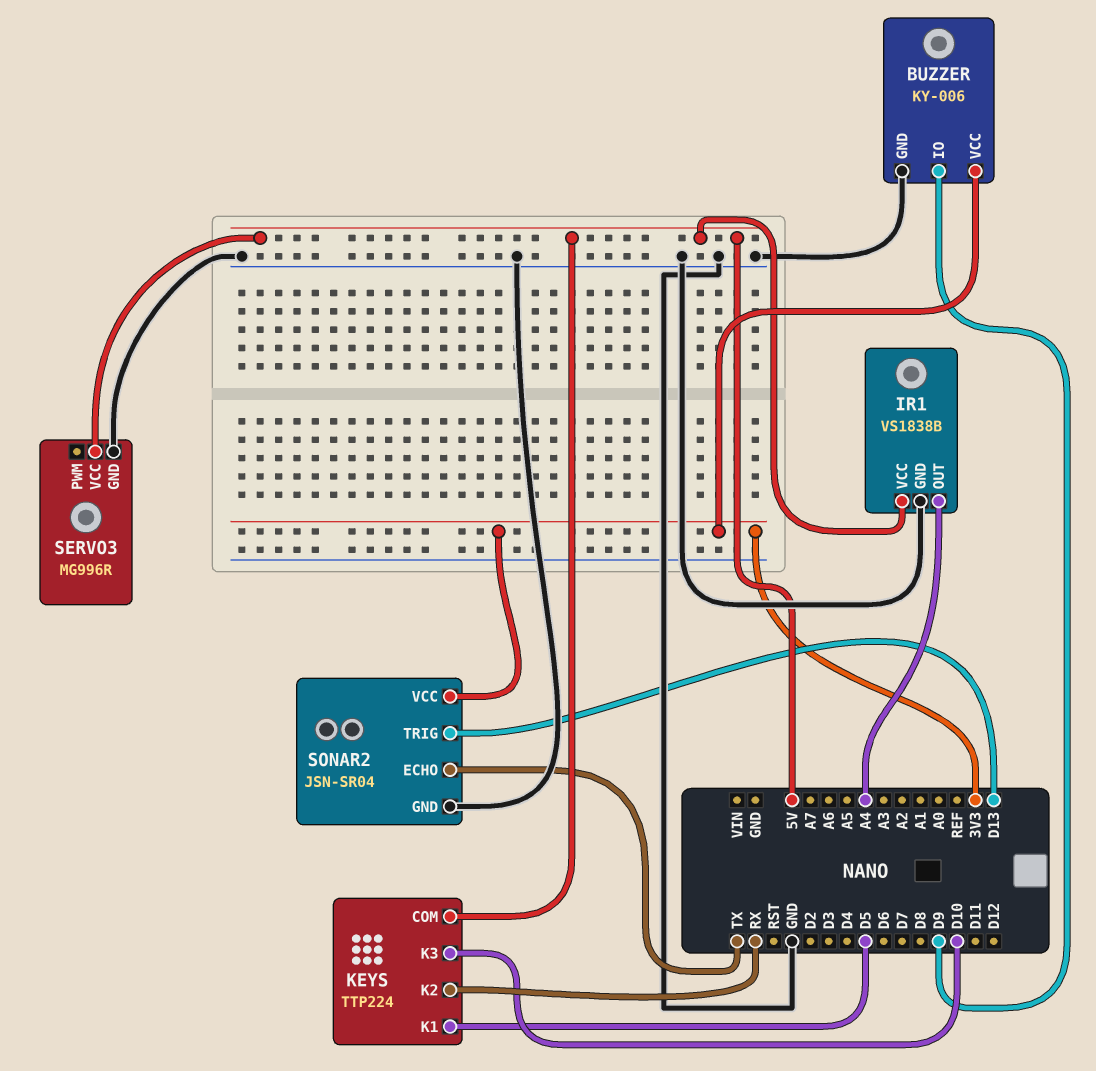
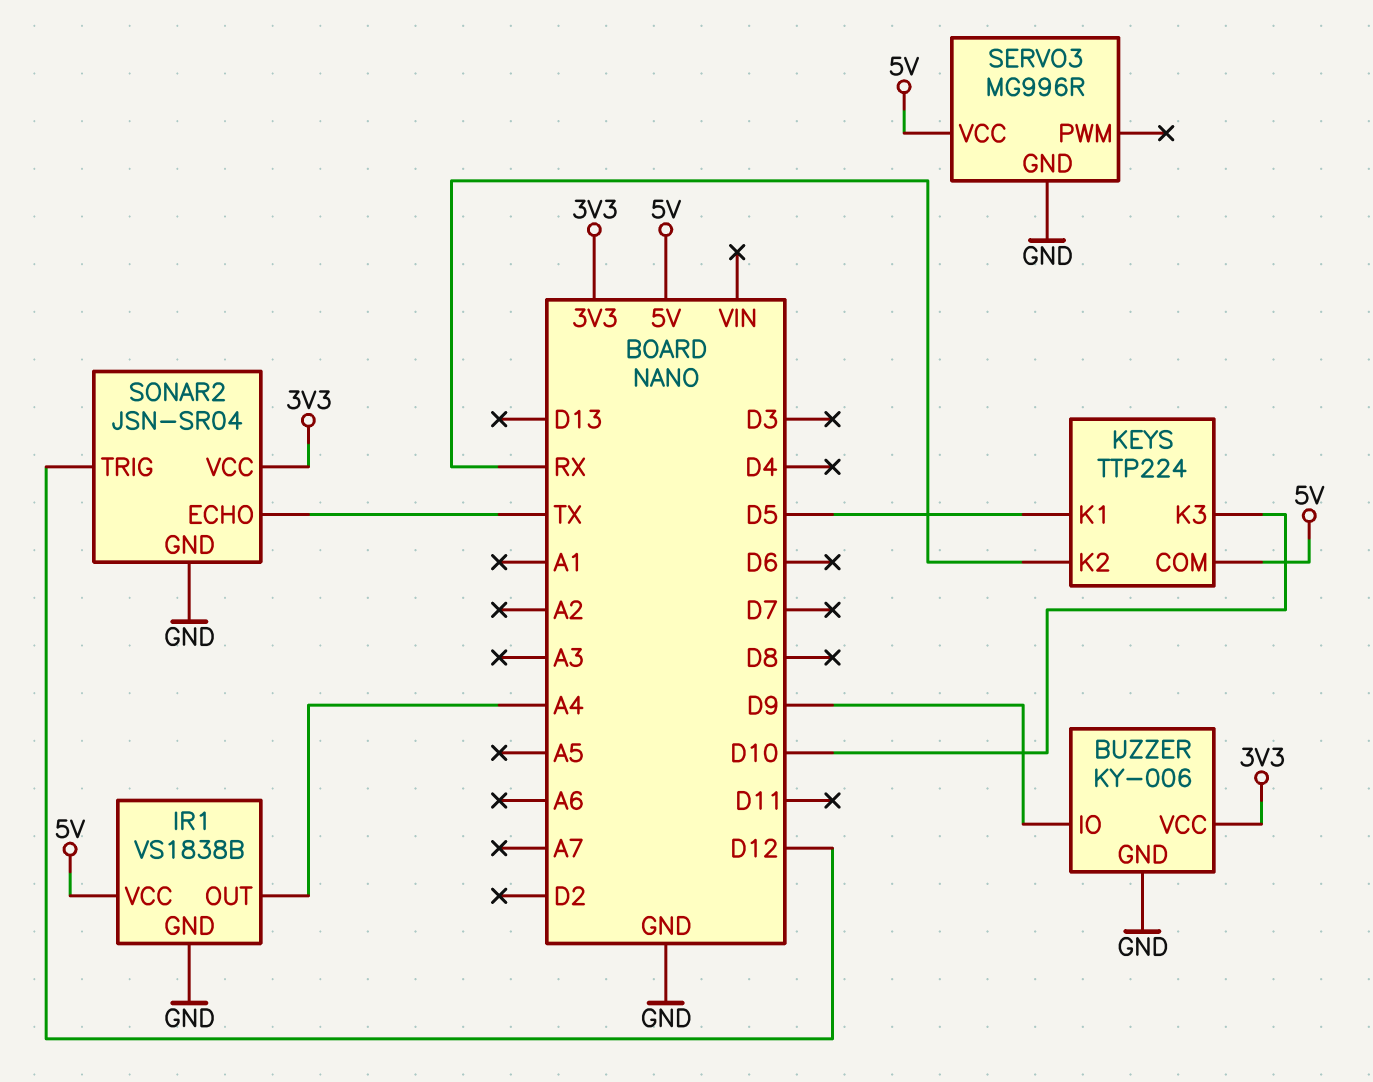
SONAR2 pin TRIG: D13 -> D12

